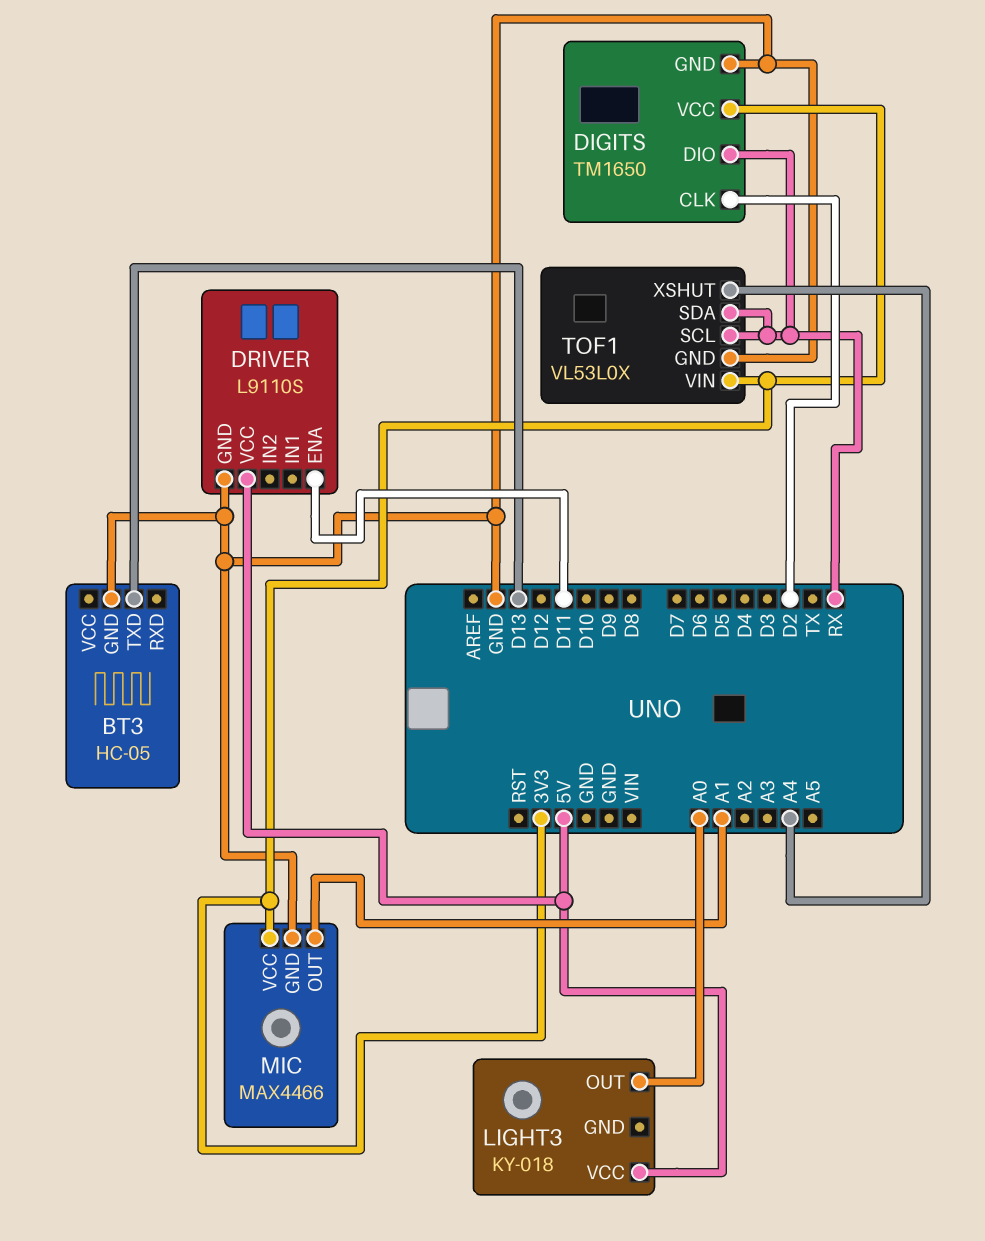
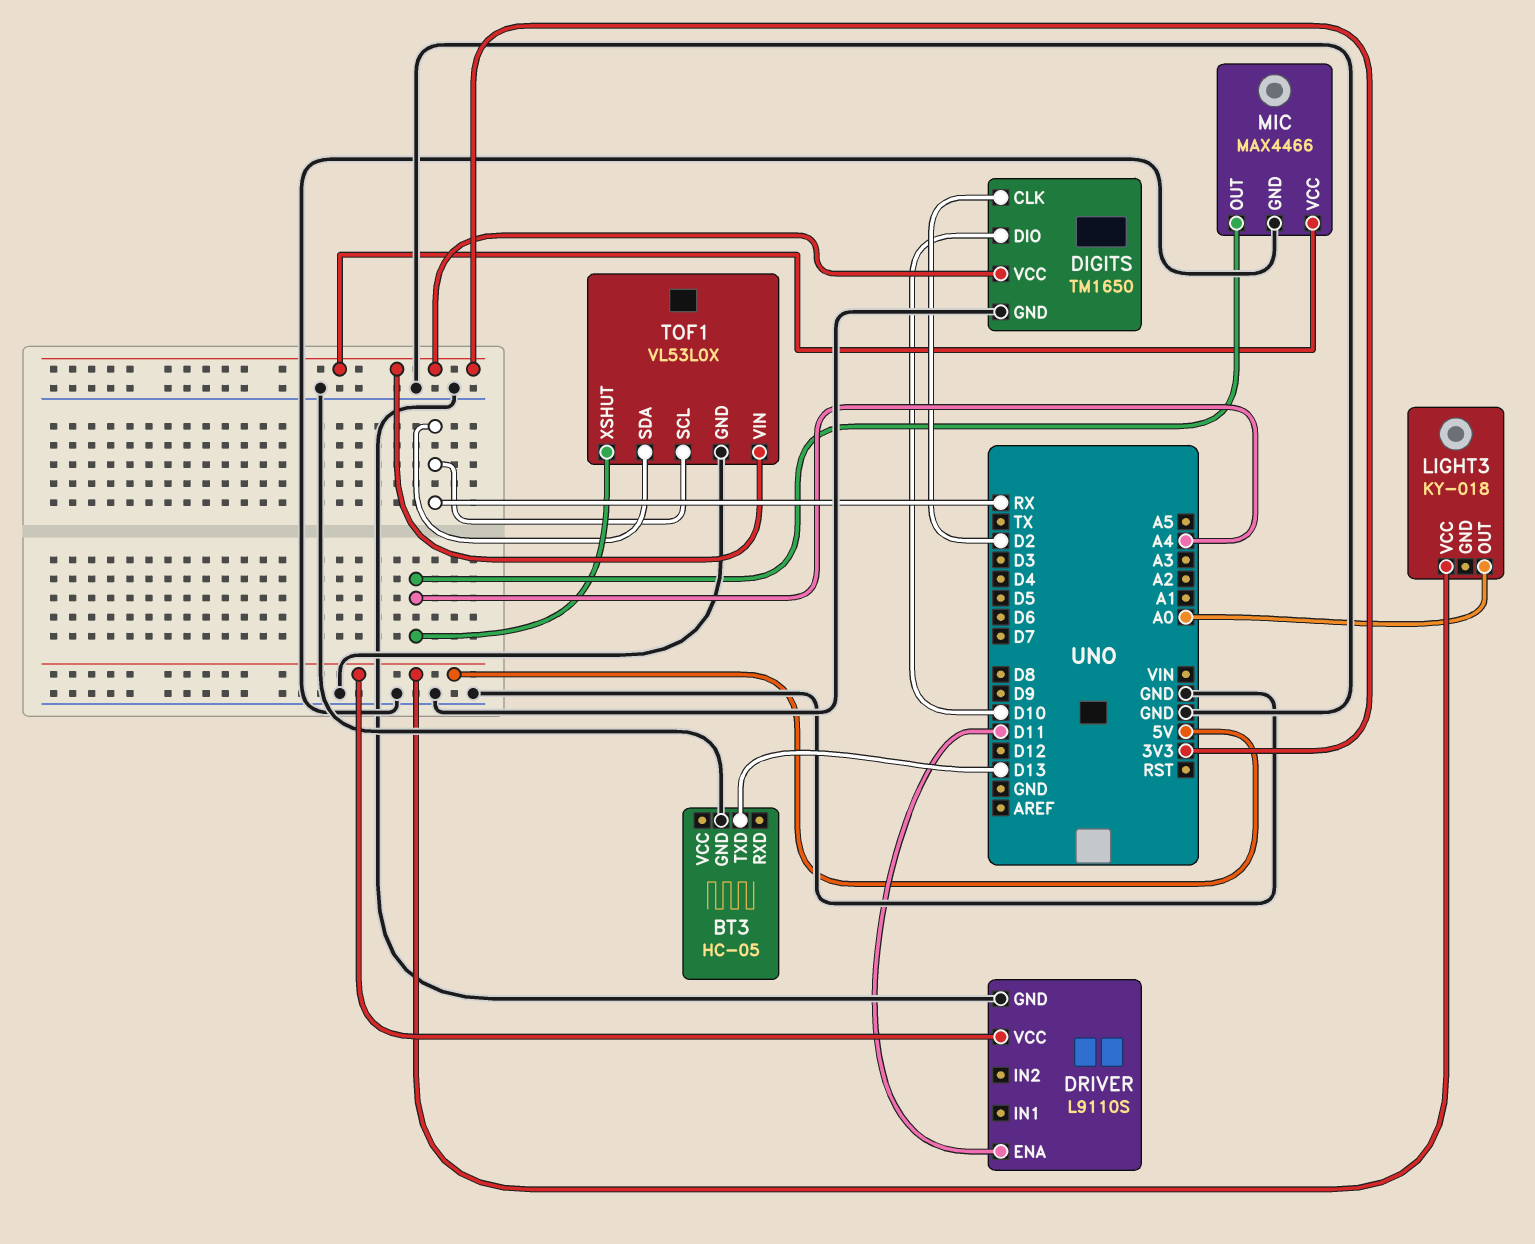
DIGITS pin DIO: RX -> D10
MIC pin OUT: A1 -> A4

